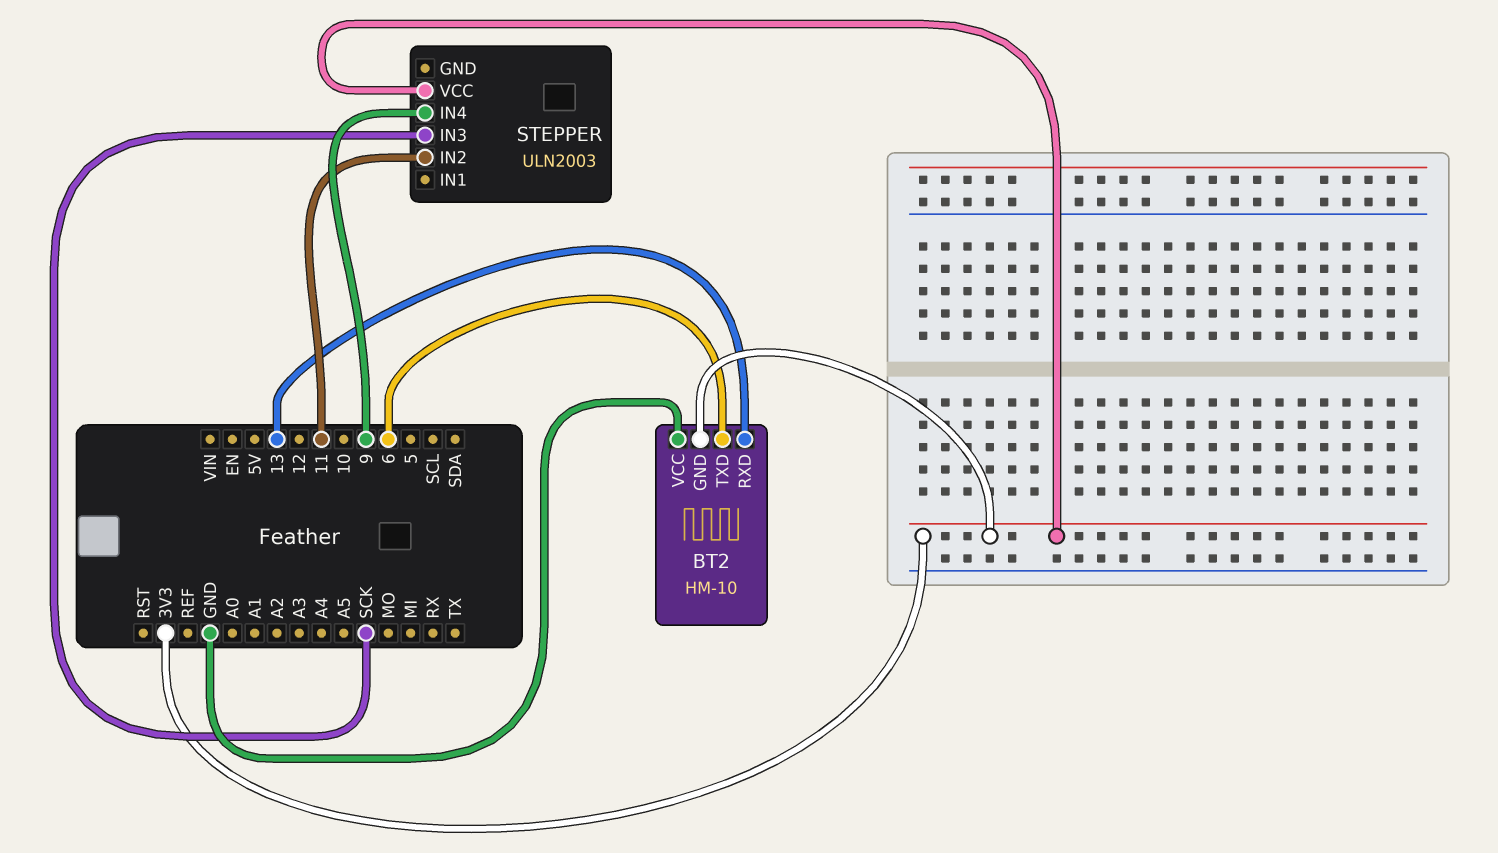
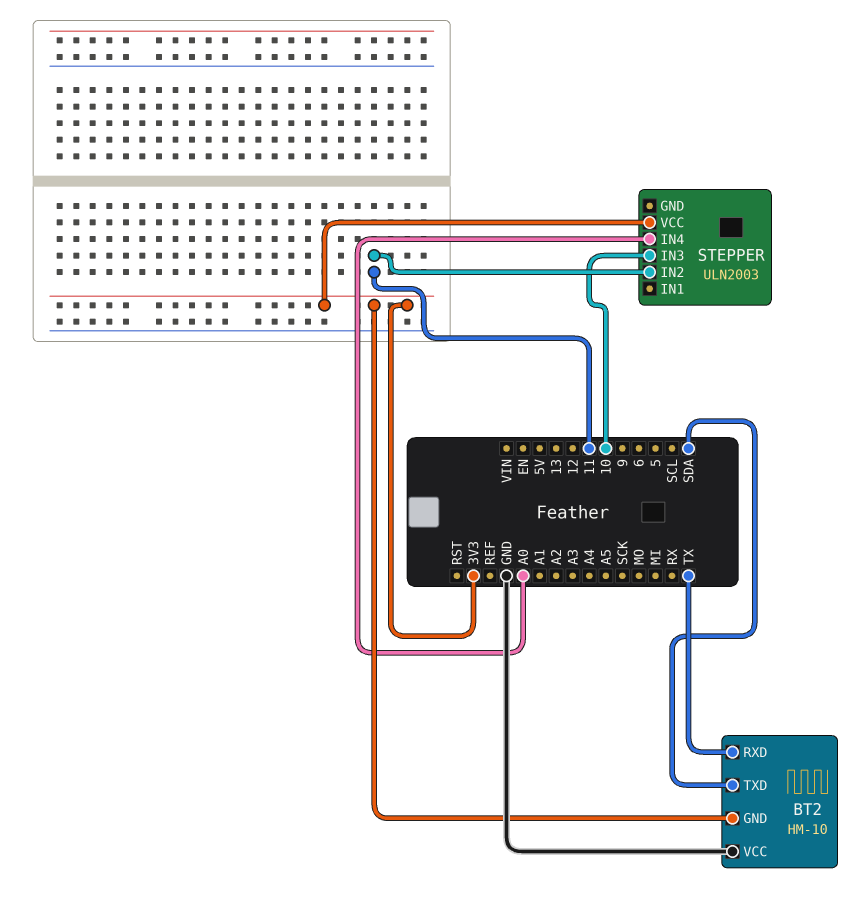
BT2 pin RXD: 13 -> TX
BT2 pin TXD: 6 -> SDA
STEPPER pin IN3: SCK -> 10
STEPPER pin IN4: 9 -> A0

